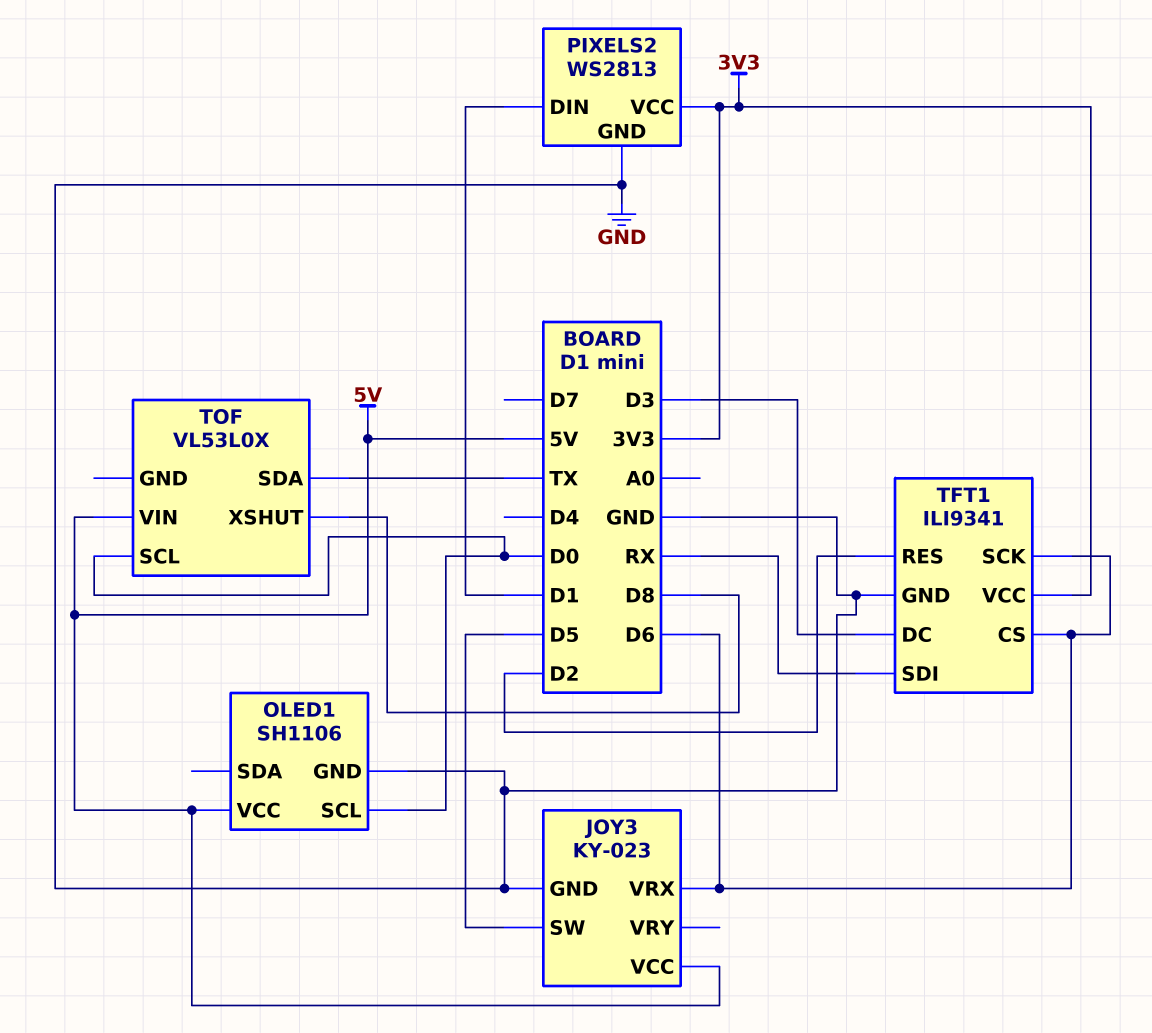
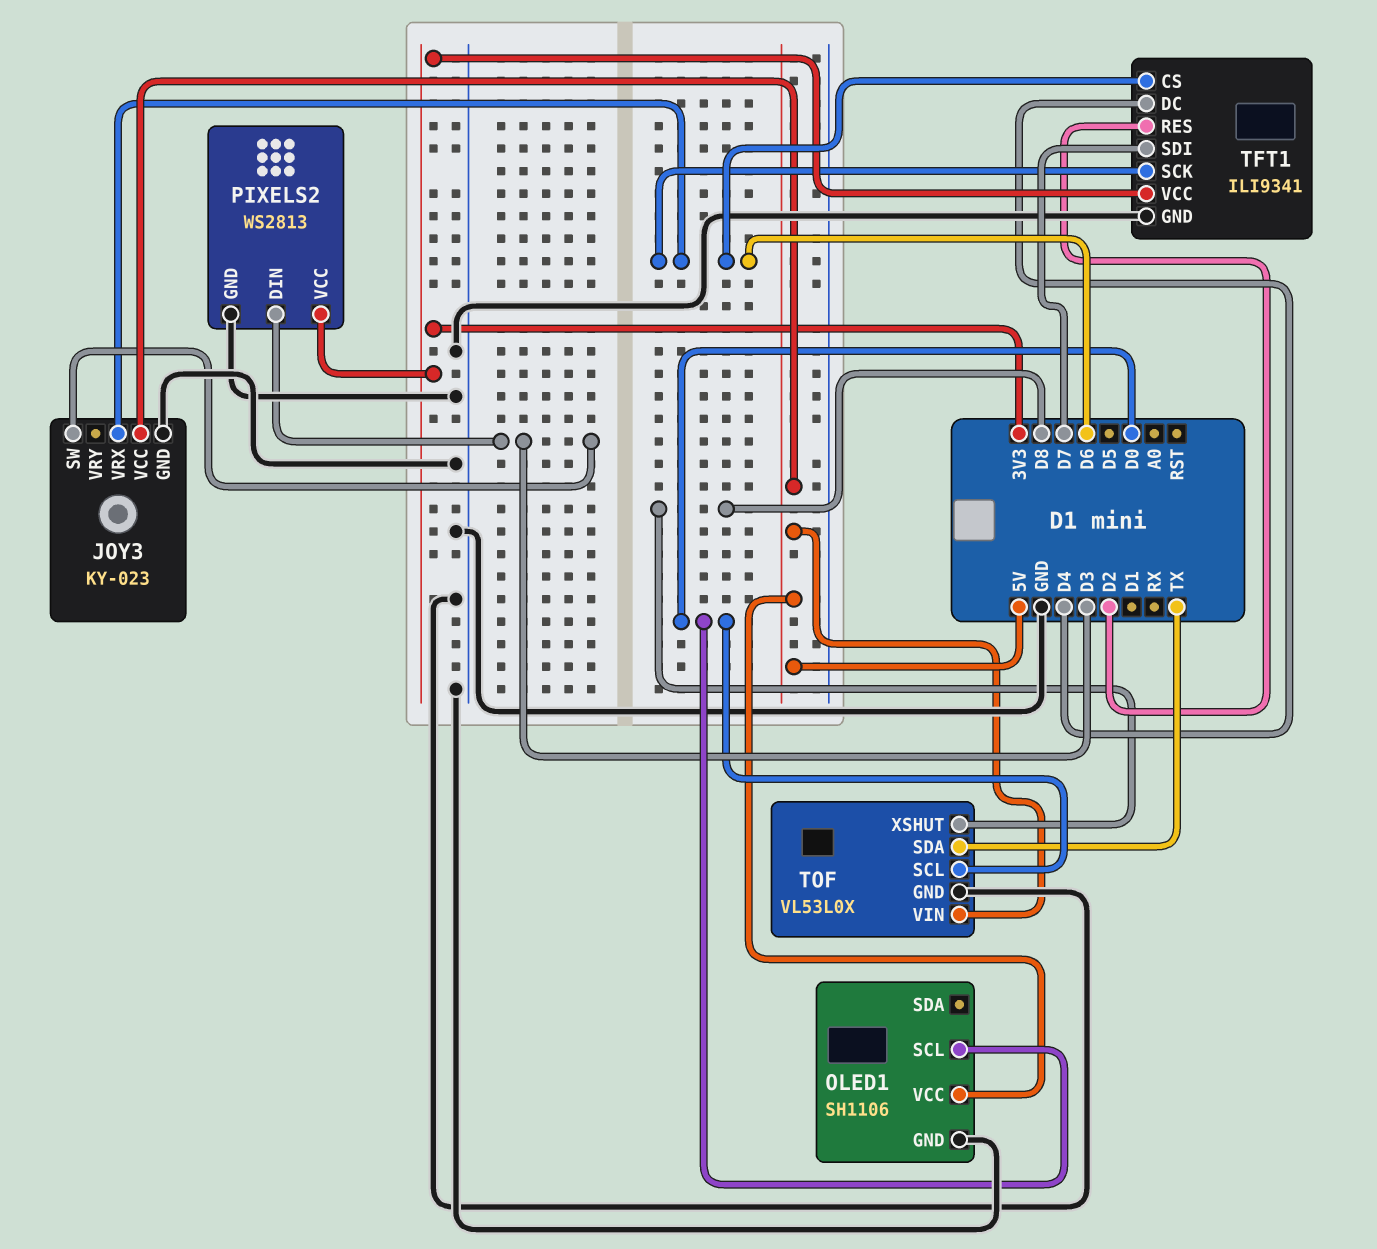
JOY3 pin SW: D5 -> D3
PIXELS2 pin DIN: D1 -> D3
TFT1 pin DC: D3 -> D4
TFT1 pin SDI: RX -> D7
TOF pin GND: none -> GND

